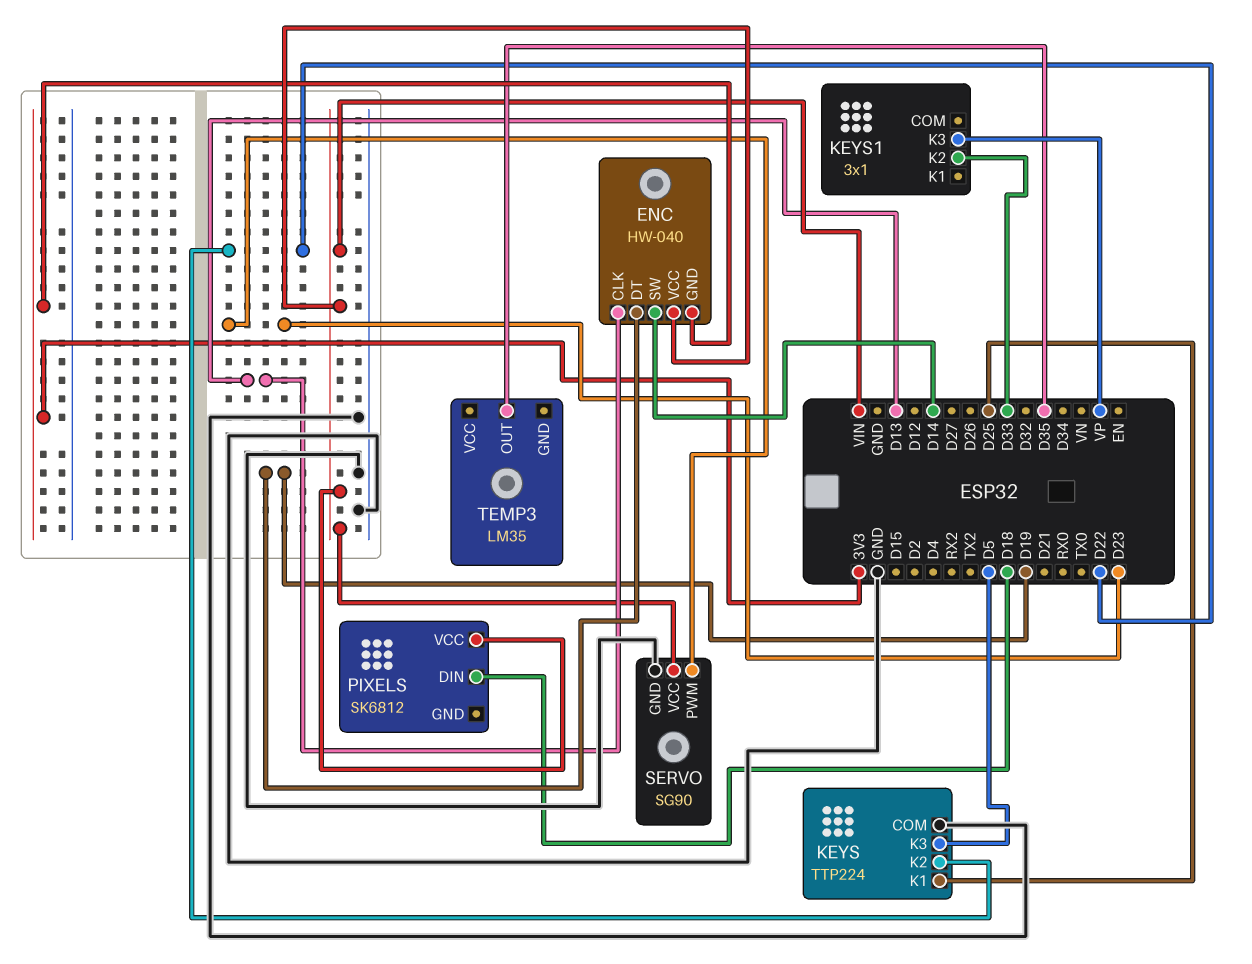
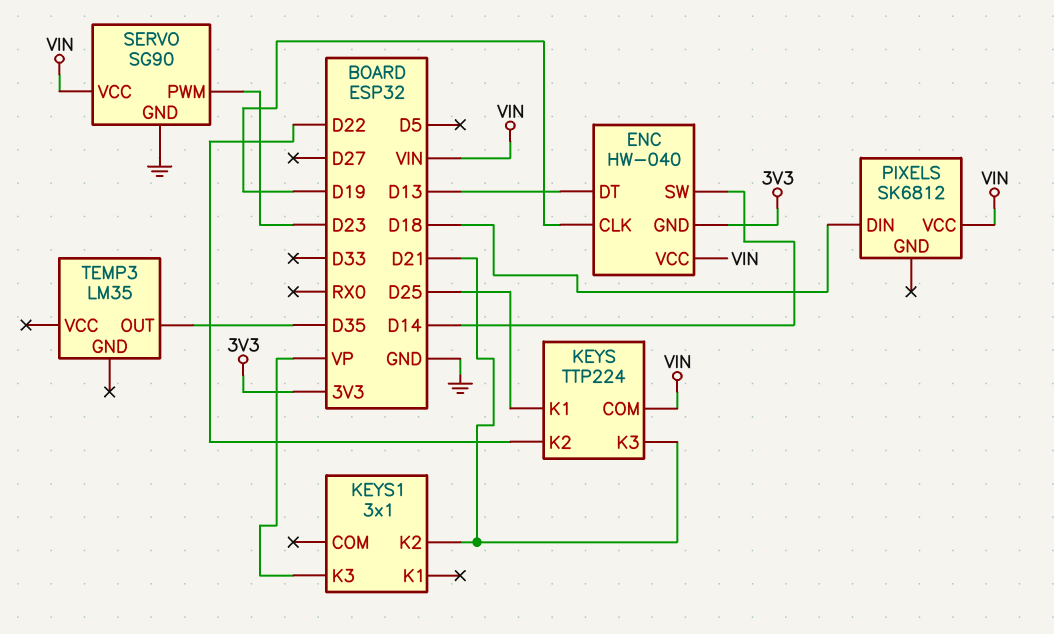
ENC pin CLK: D13 -> D19
ENC pin DT: D19 -> D13
KEYS pin COM: GND -> VIN
KEYS pin K3: D5 -> D21
KEYS1 pin K2: D33 -> D21

